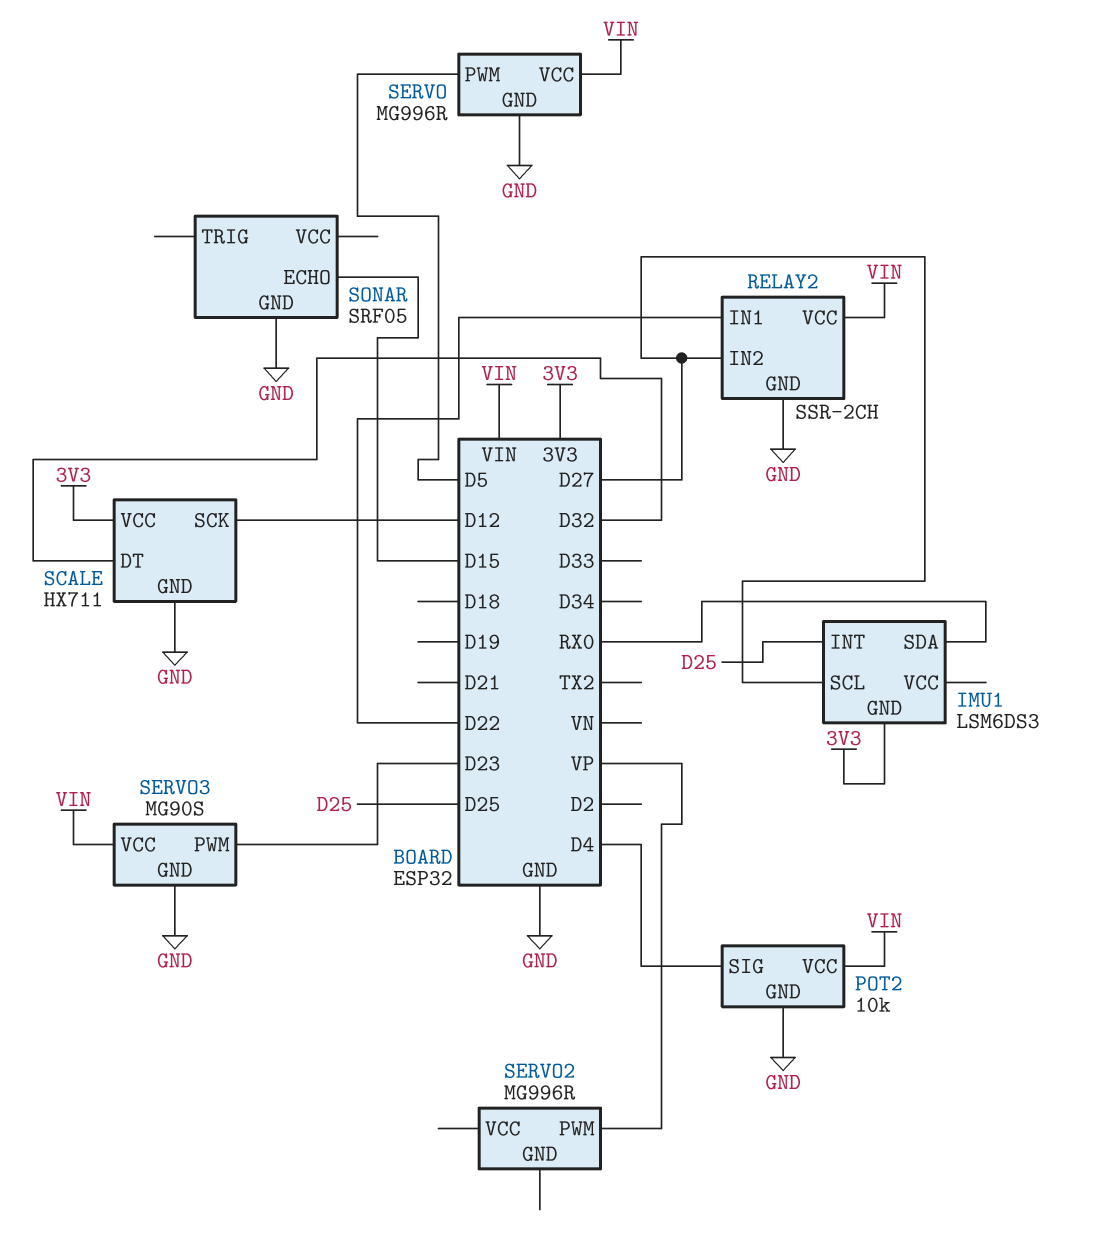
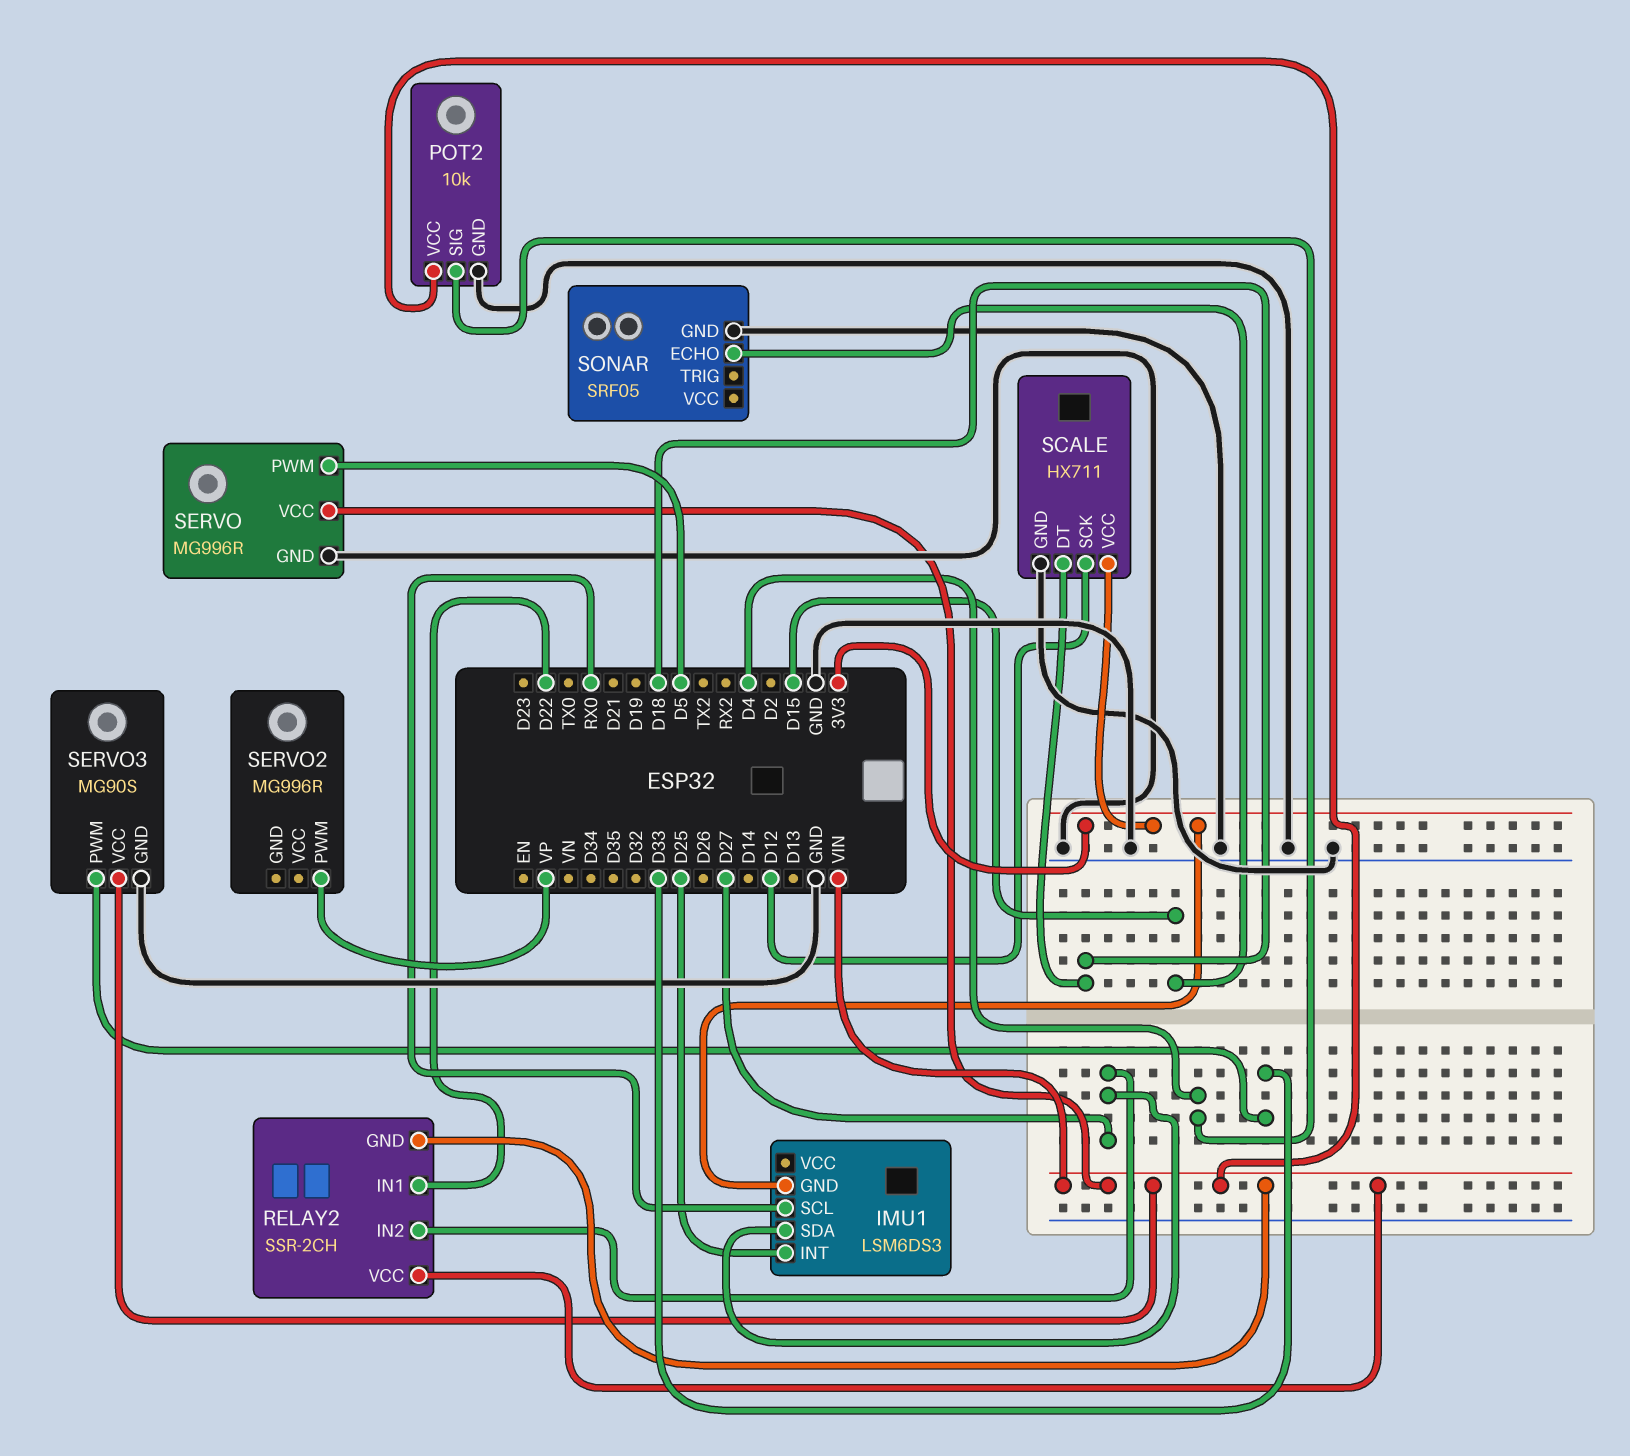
IMU1 pin SCL: D27 -> RX0
IMU1 pin SDA: RX0 -> D27
RELAY2 pin GND: GND -> VIN
SCALE pin DT: D32 -> D18
SERVO3 pin PWM: D23 -> D33

